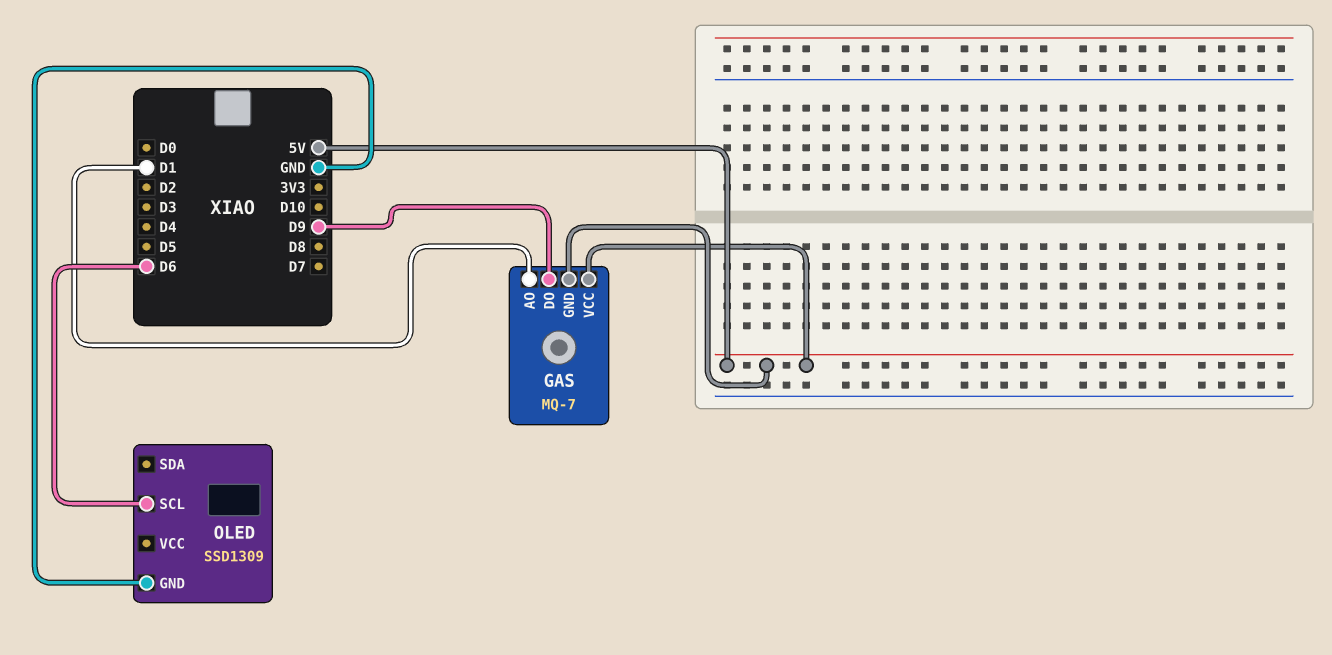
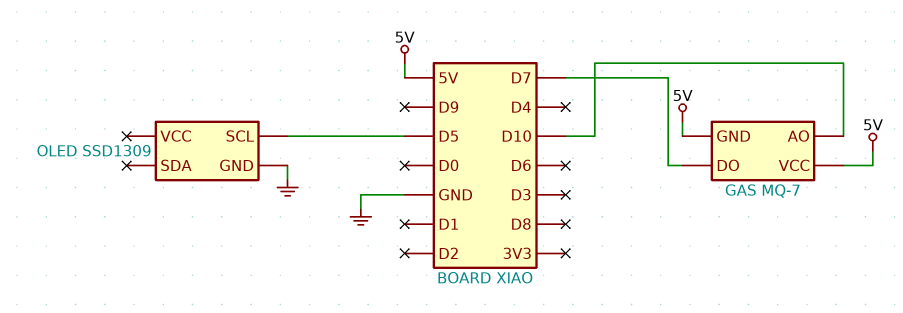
GAS pin AO: D1 -> D10
GAS pin DO: D9 -> D7
OLED pin SCL: D6 -> D5

